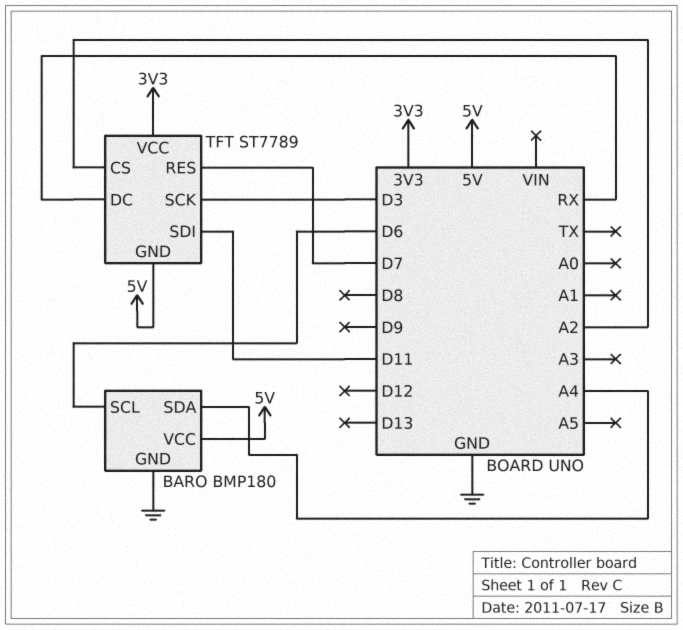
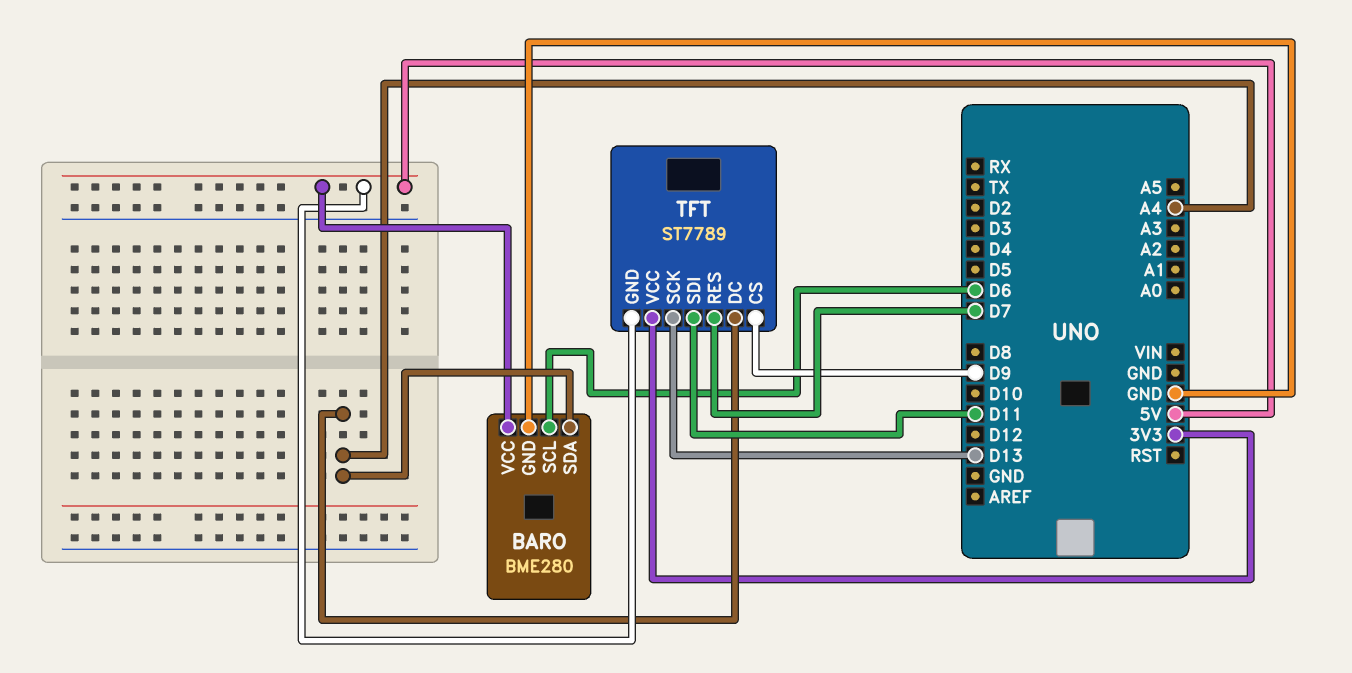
BARO: BMP180 -> BME280
TFT pin CS: A2 -> D9
TFT pin DC: RX -> A4
TFT pin SCK: D3 -> D13

